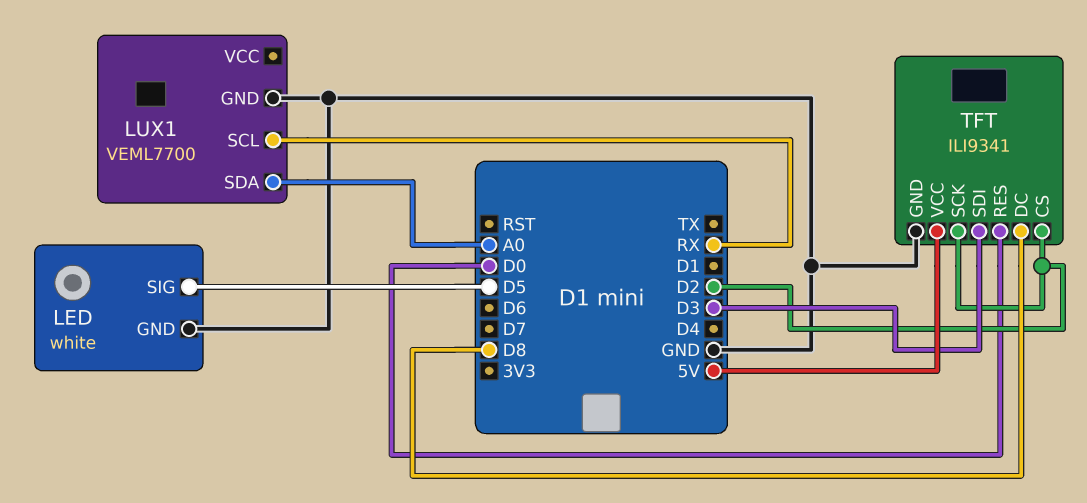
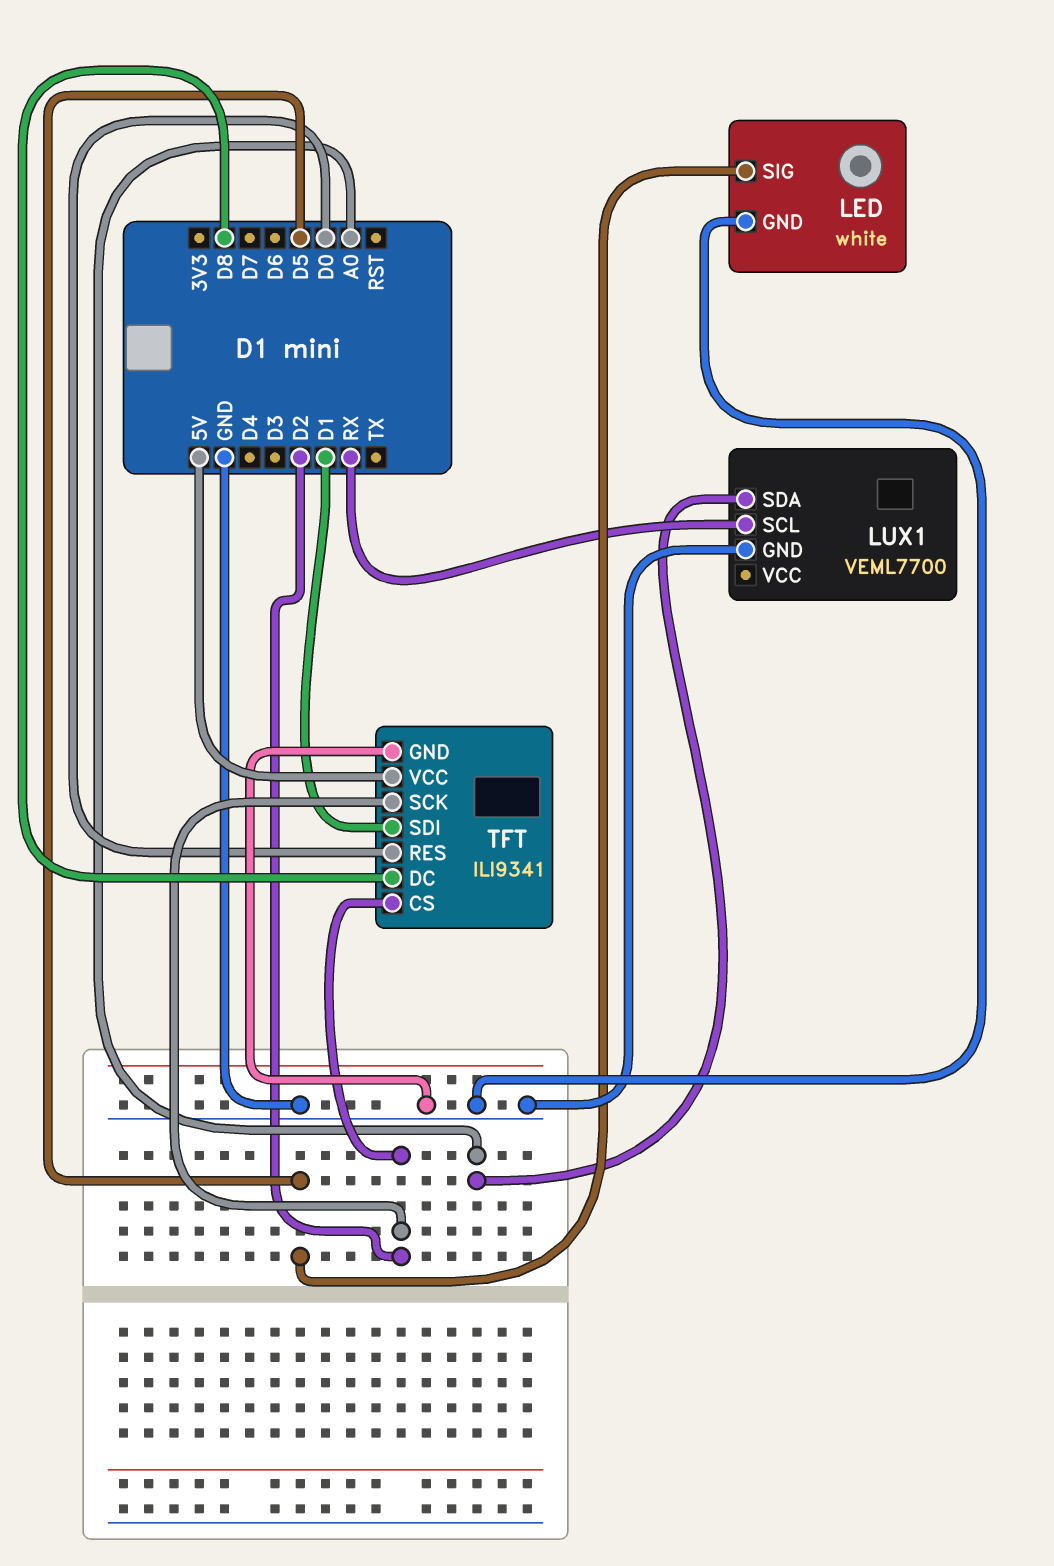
TFT pin SDI: D3 -> D1

